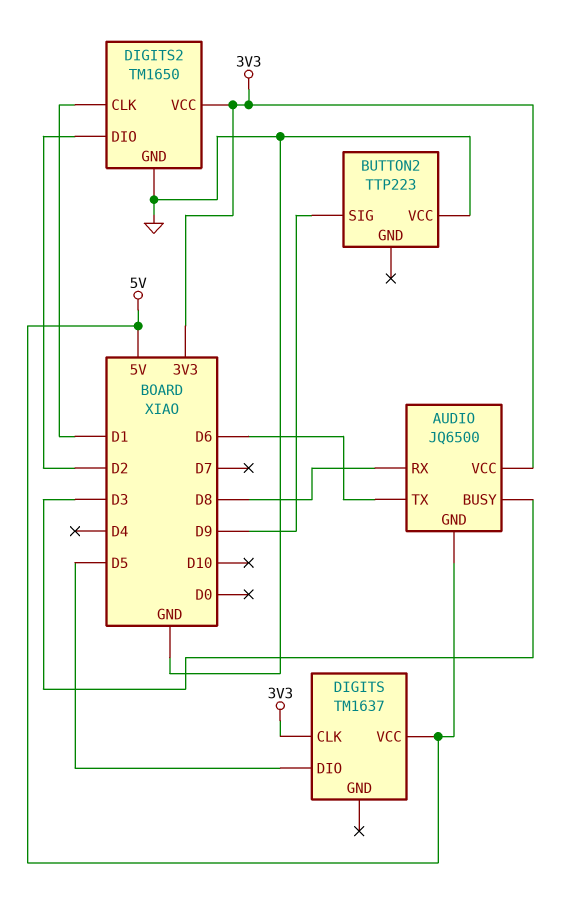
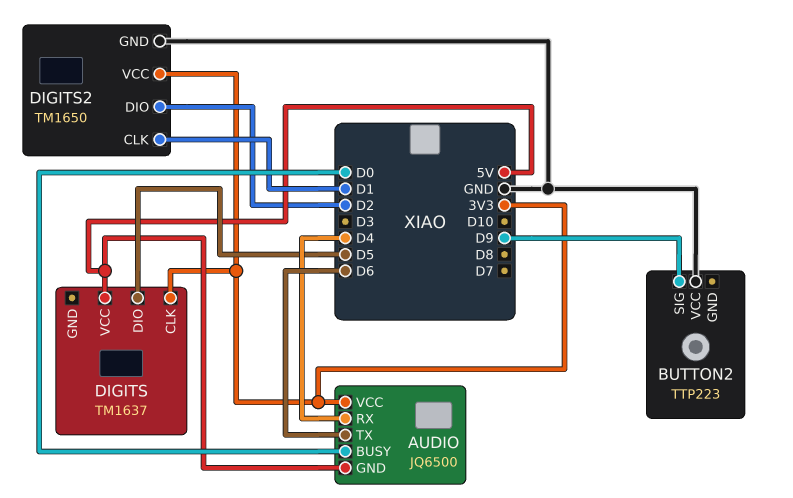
AUDIO pin BUSY: D3 -> D0
AUDIO pin RX: D8 -> D4

